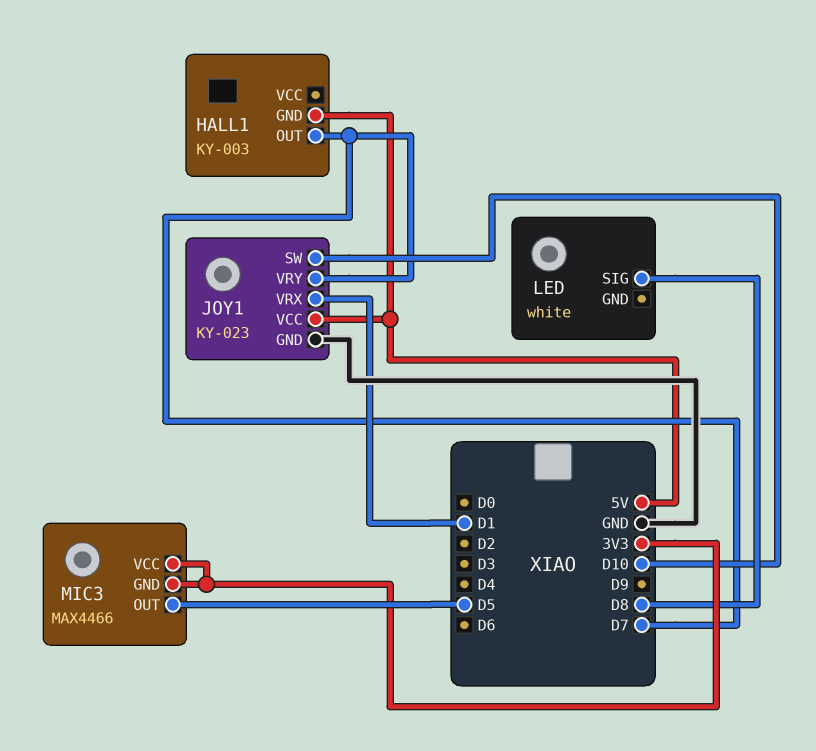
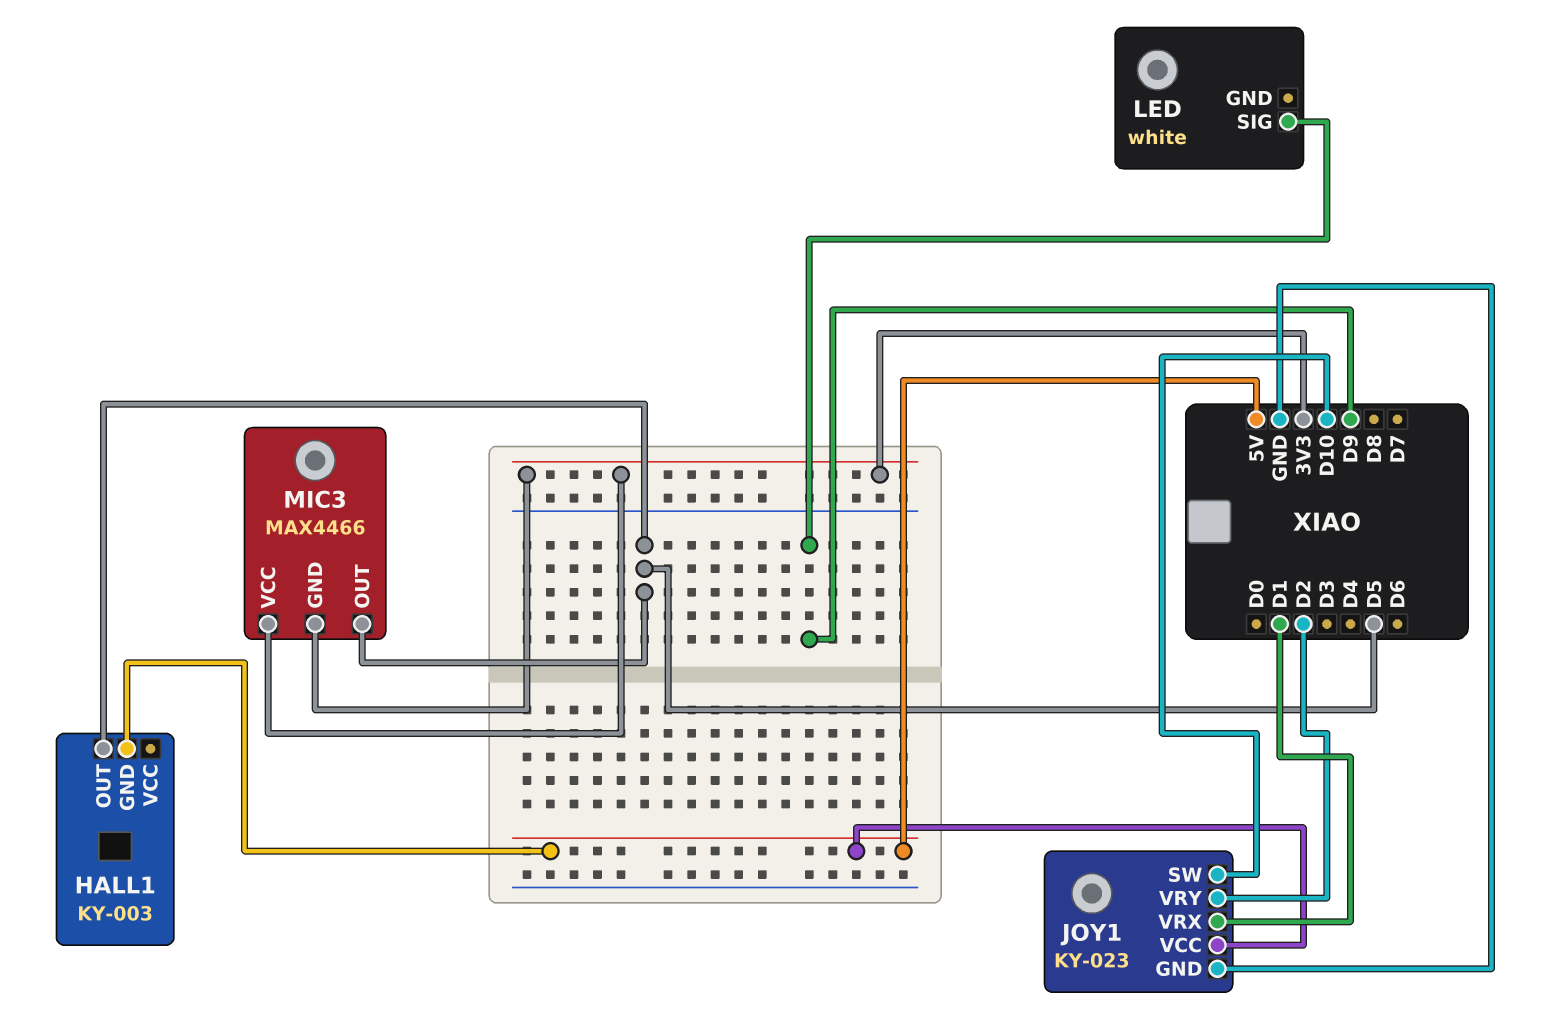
HALL1 pin OUT: D7 -> D5
JOY1 pin VRY: D7 -> D2
LED pin SIG: D8 -> D9

